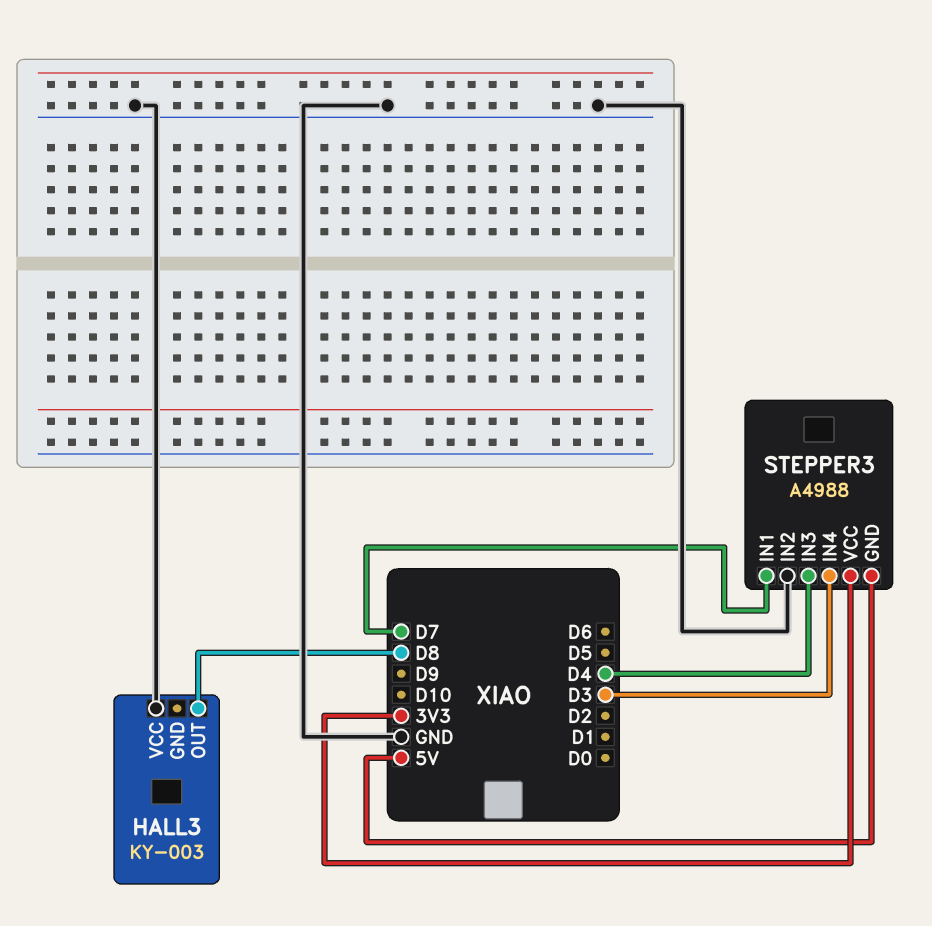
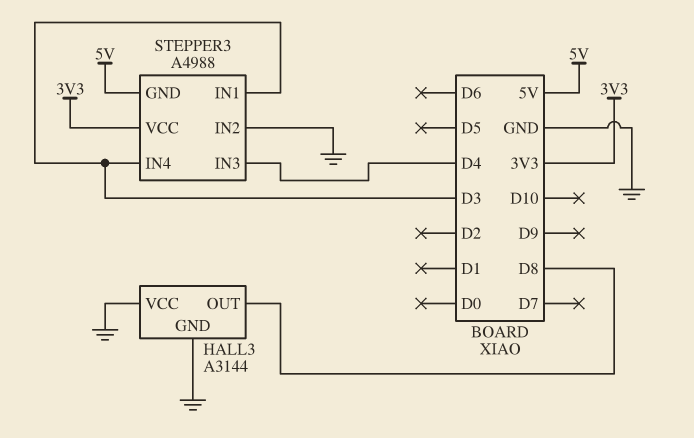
HALL3: KY-003 -> A3144
HALL3 pin GND: none -> GND
STEPPER3 pin IN1: D7 -> D3

